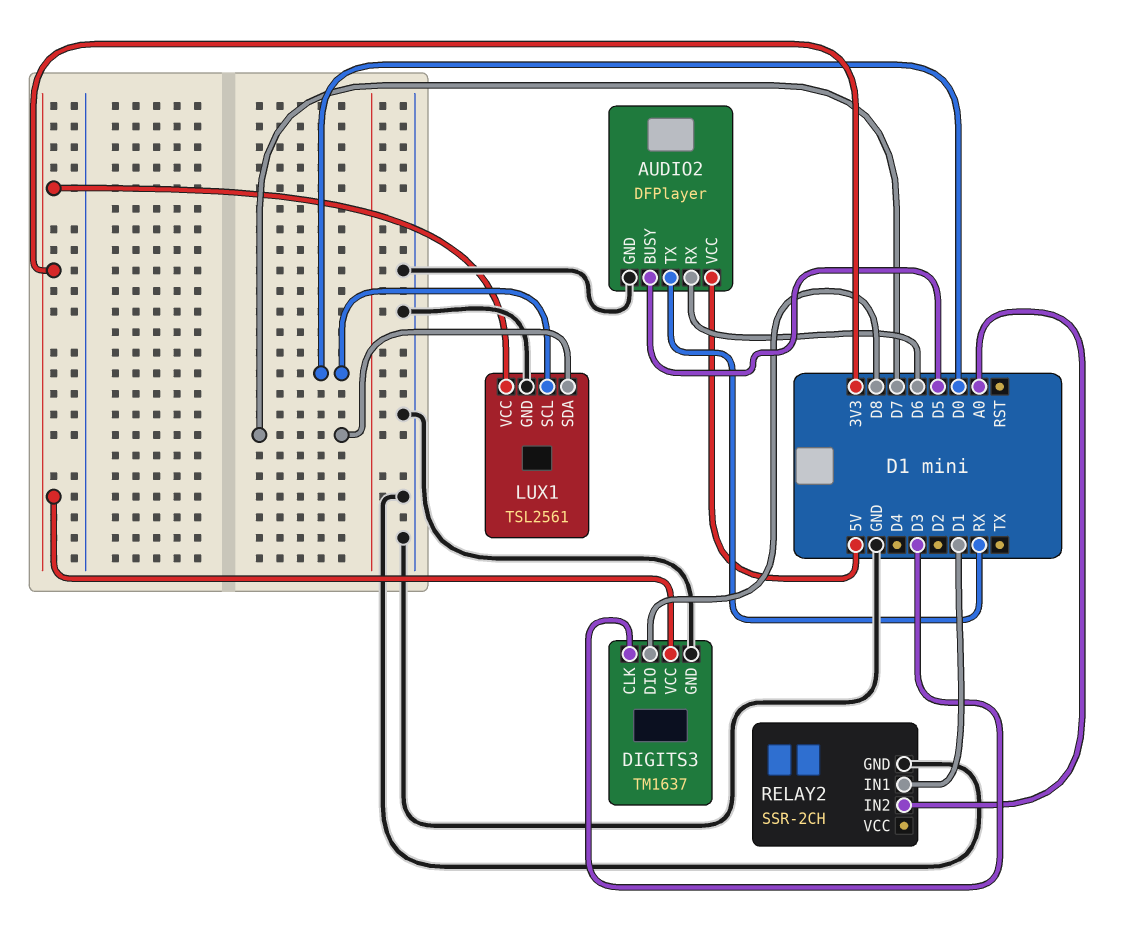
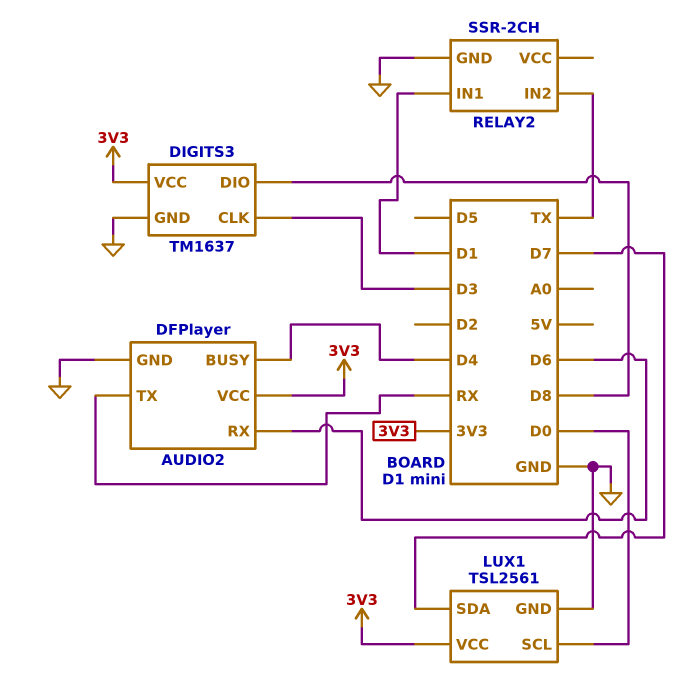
AUDIO2 pin BUSY: D5 -> D4
AUDIO2 pin VCC: 5V -> 3V3
RELAY2 pin IN2: A0 -> TX

